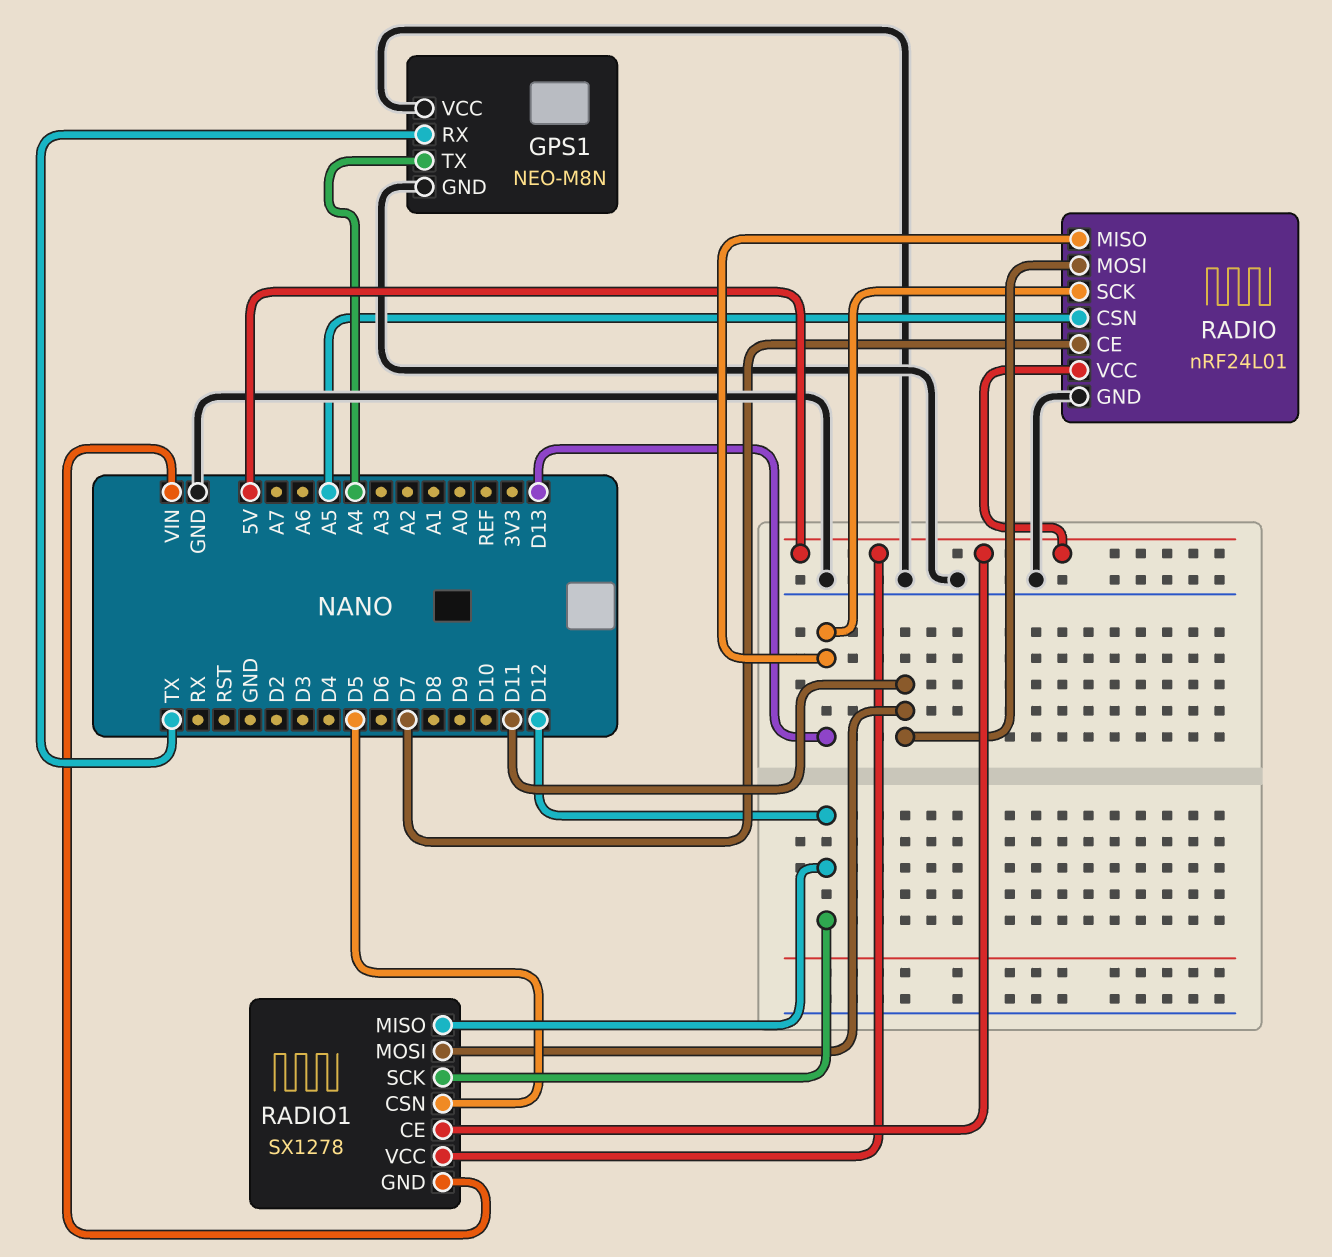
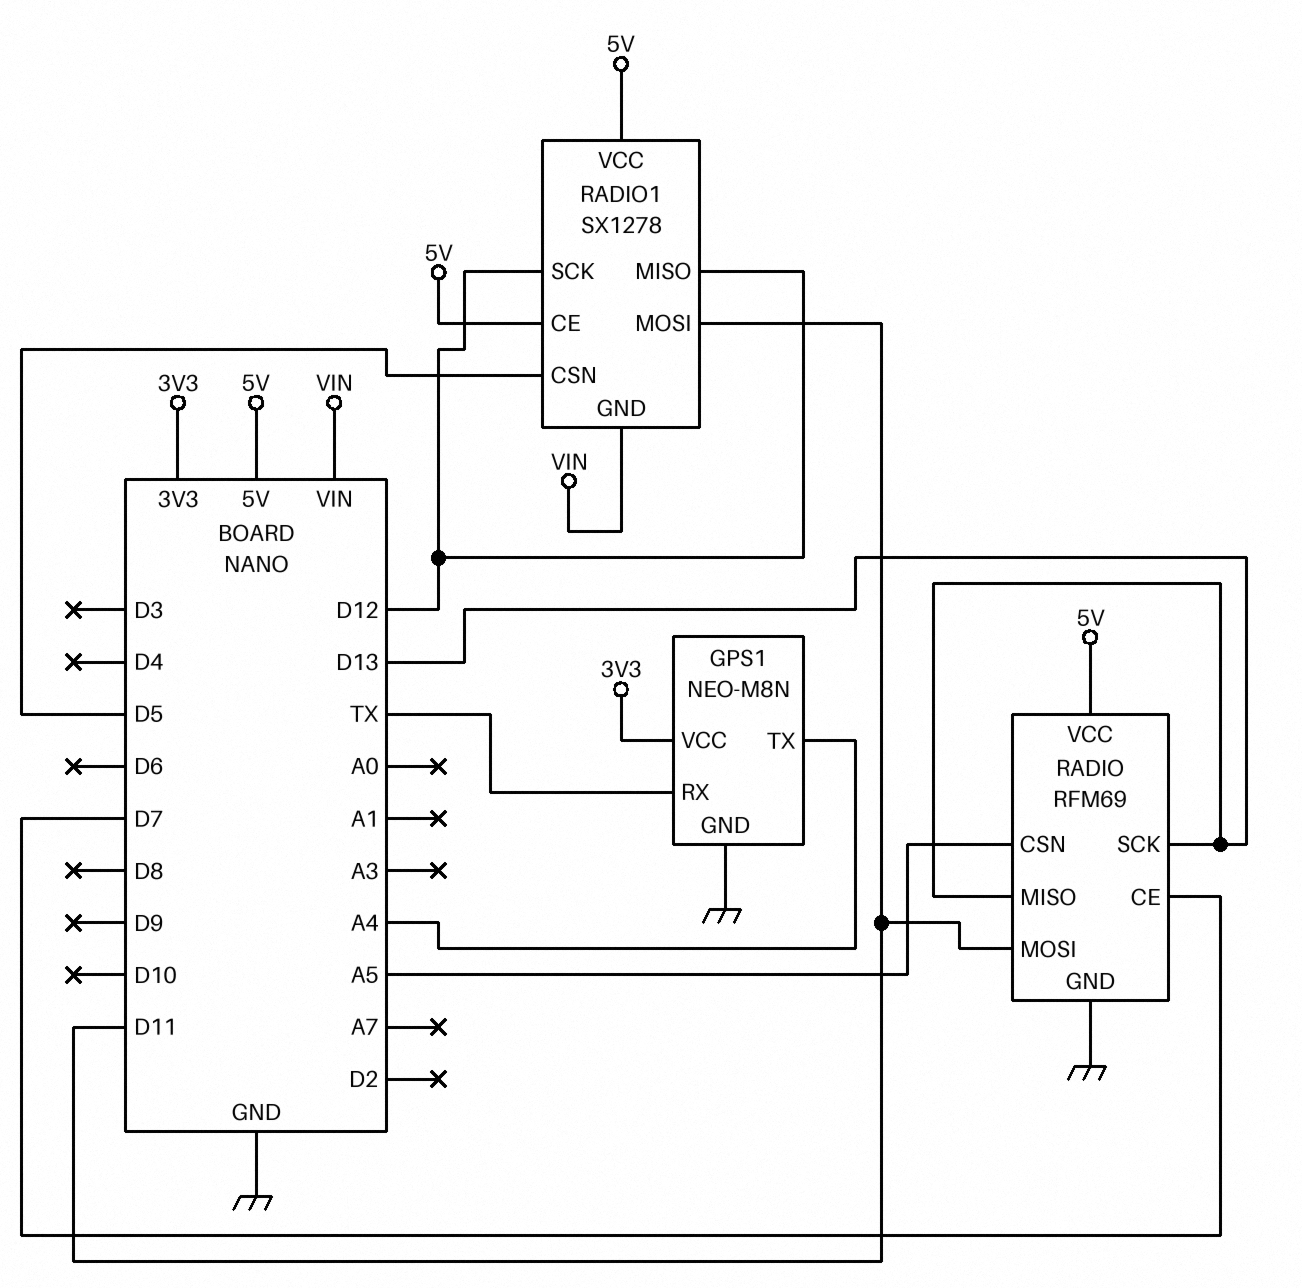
GPS1 pin VCC: GND -> 3V3
RADIO: nRF24L01 -> RFM69

